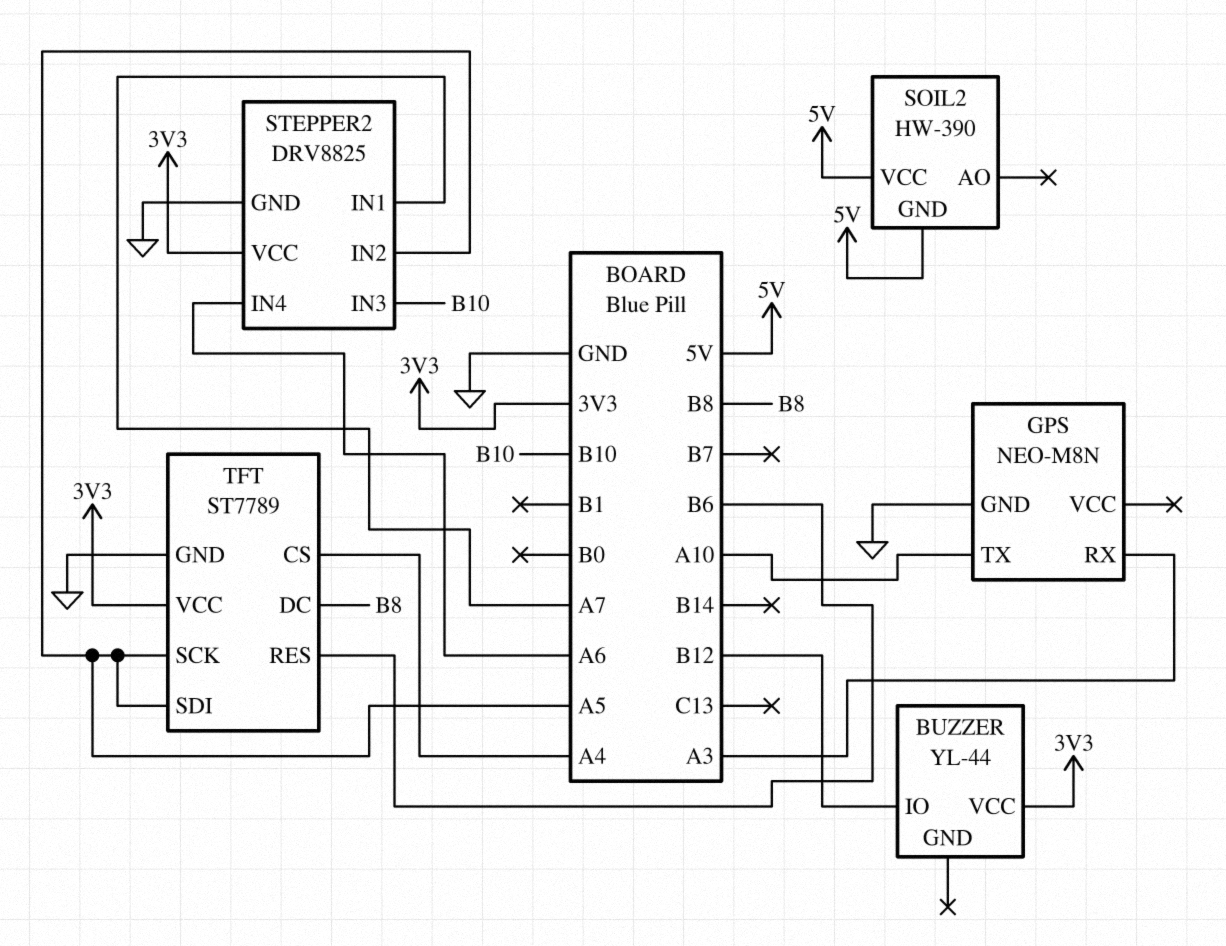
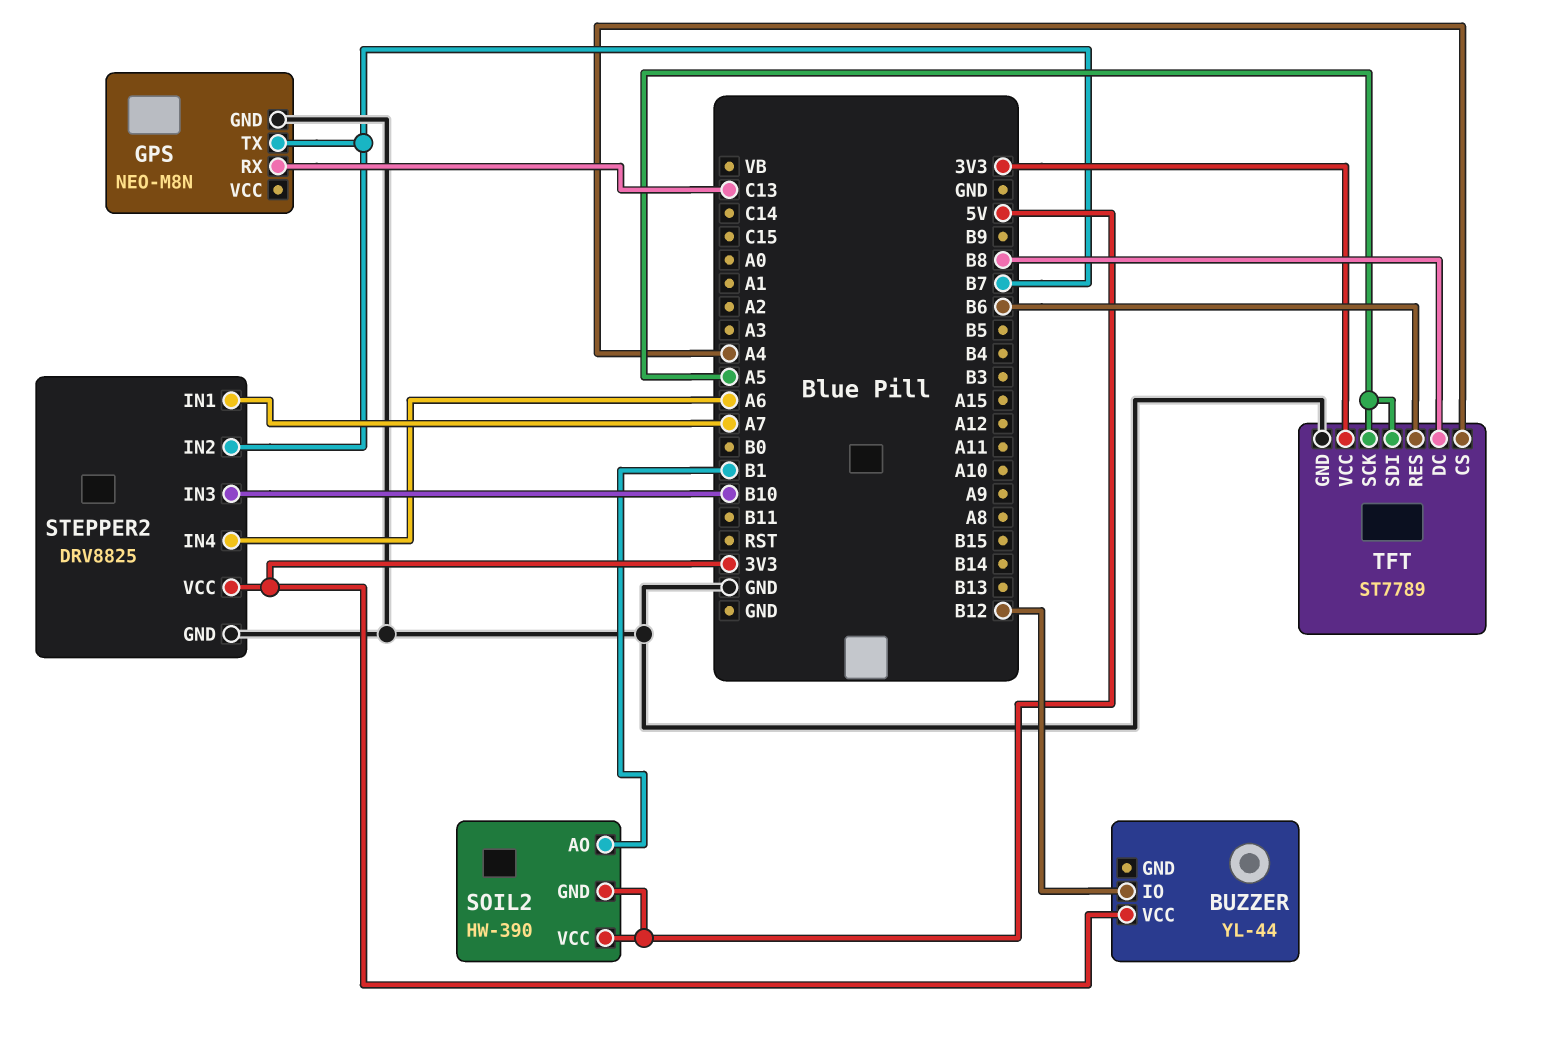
GPS pin RX: A3 -> C13
GPS pin TX: A10 -> B7
SOIL2 pin AO: none -> B1
STEPPER2 pin IN2: A5 -> B7

